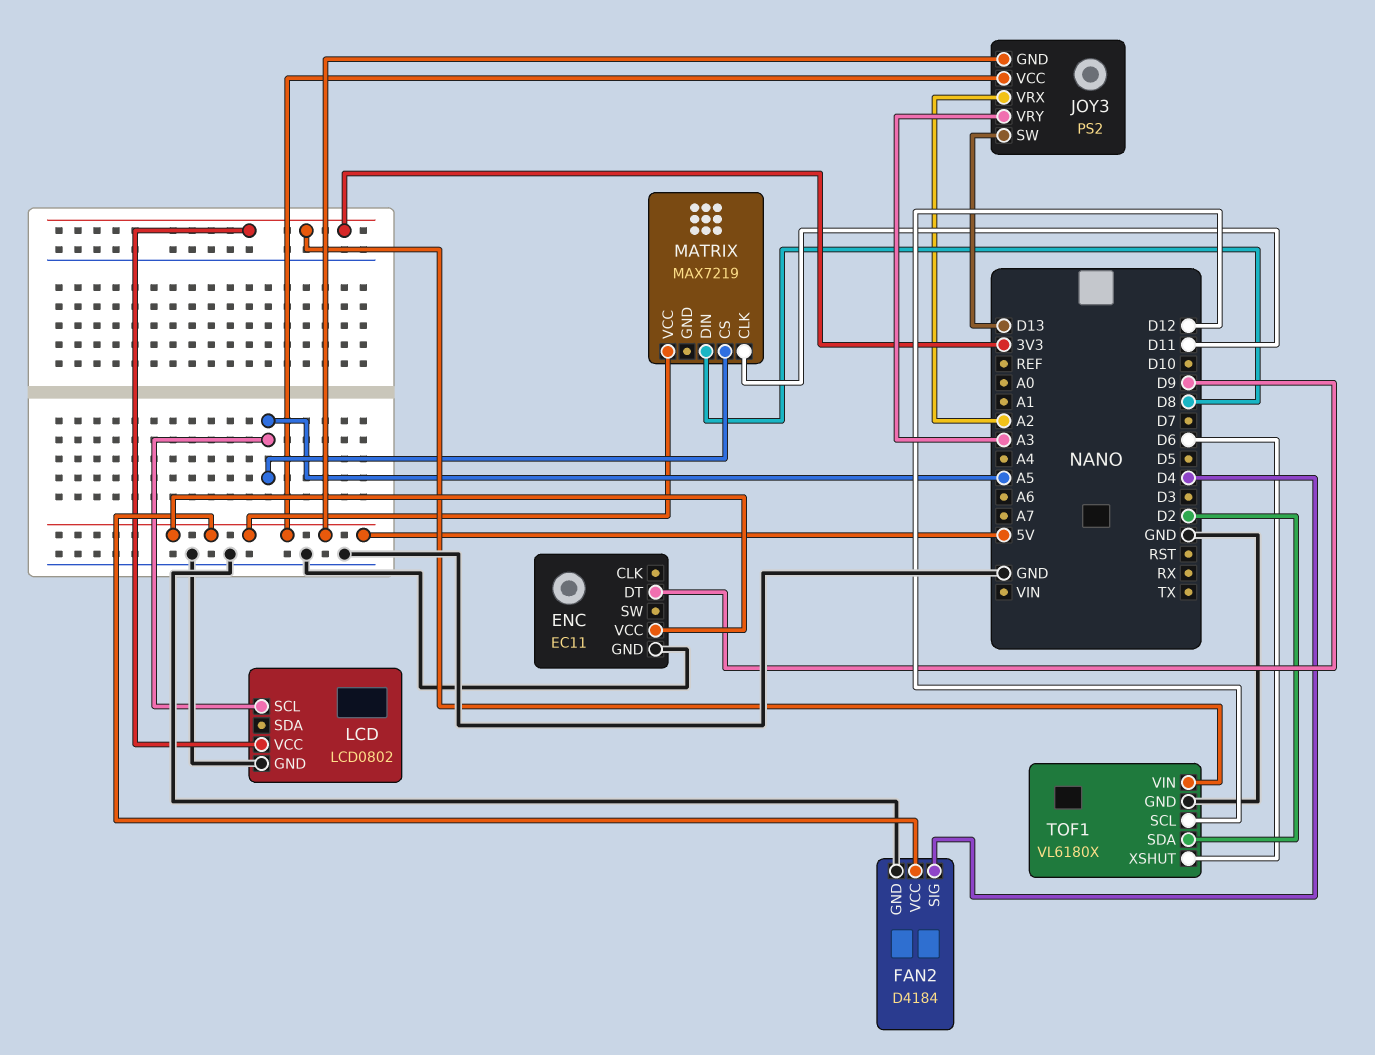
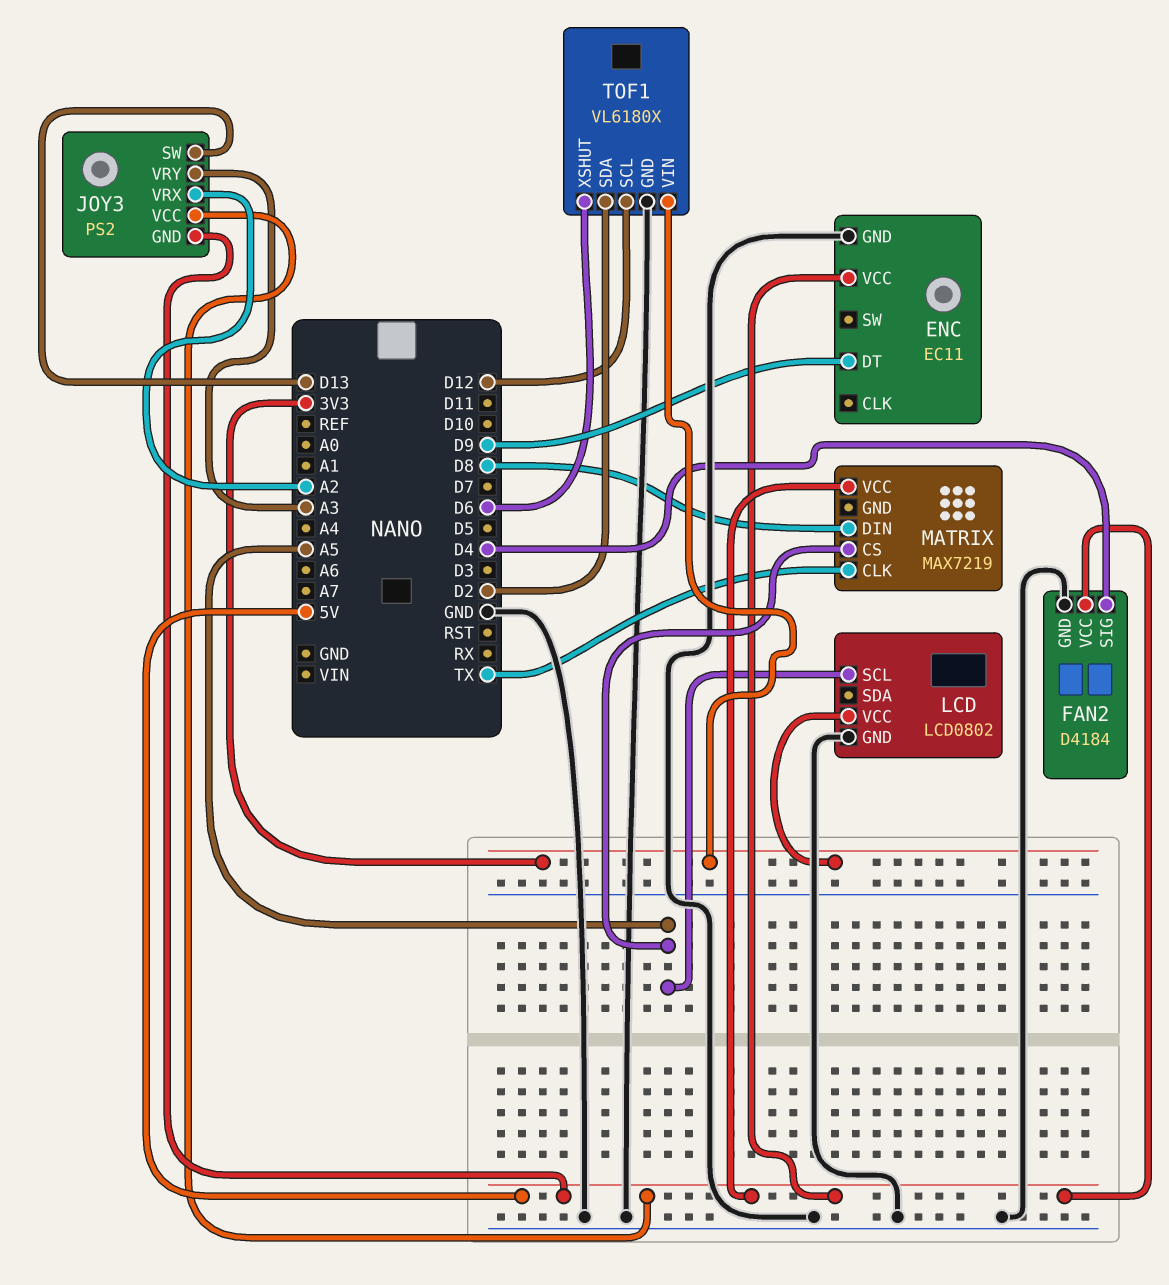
MATRIX pin CLK: D11 -> TX

